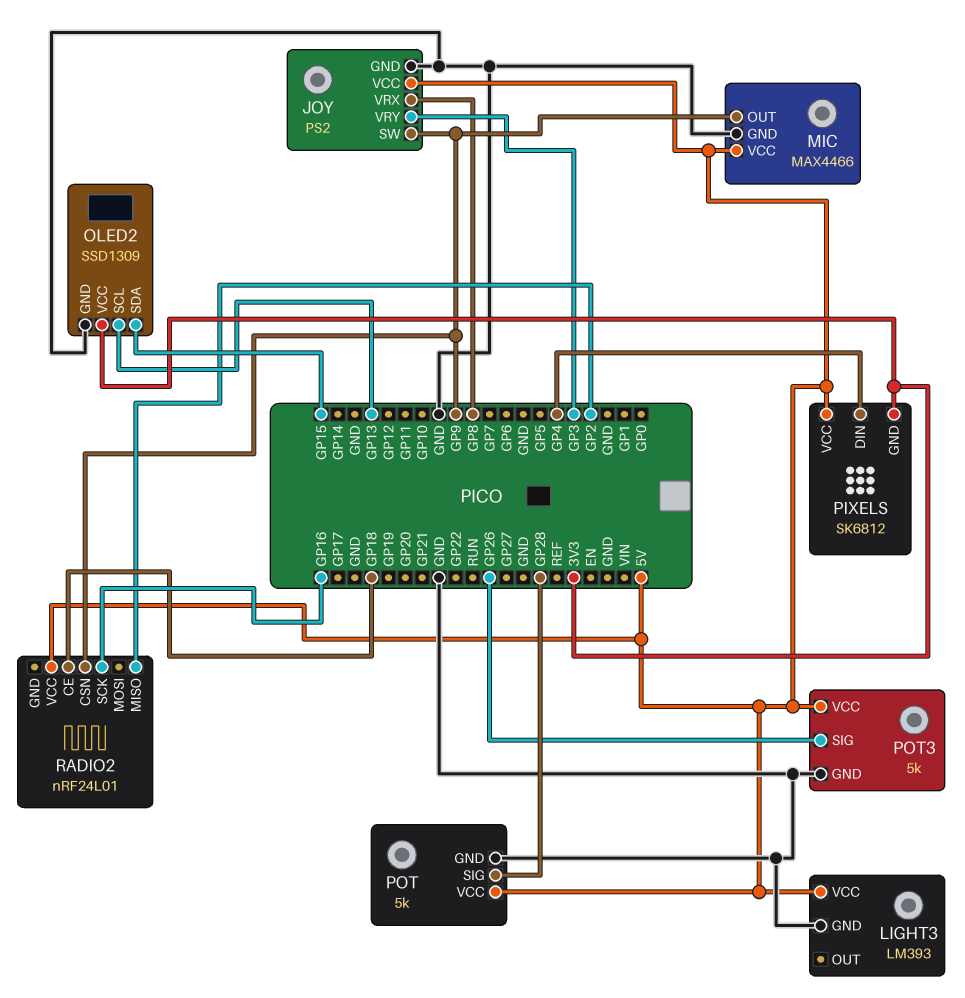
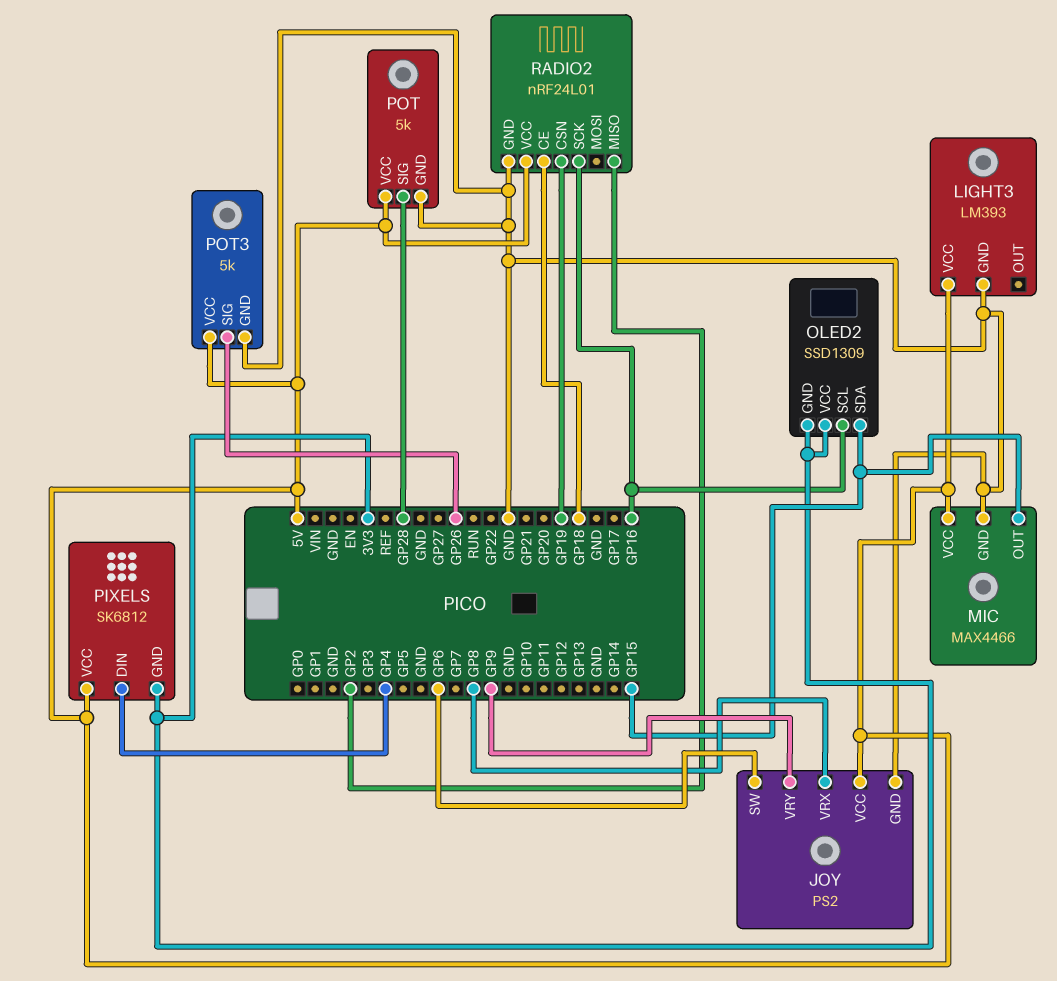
JOY pin SW: GP9 -> GP6
JOY pin VRY: GP3 -> GP9
MIC pin OUT: GP9 -> GP15
OLED2 pin GND: GND -> 3V3
OLED2 pin SCL: GP13 -> GP16
RADIO2 pin CSN: GP9 -> GP19
RADIO2 pin GND: none -> GND

